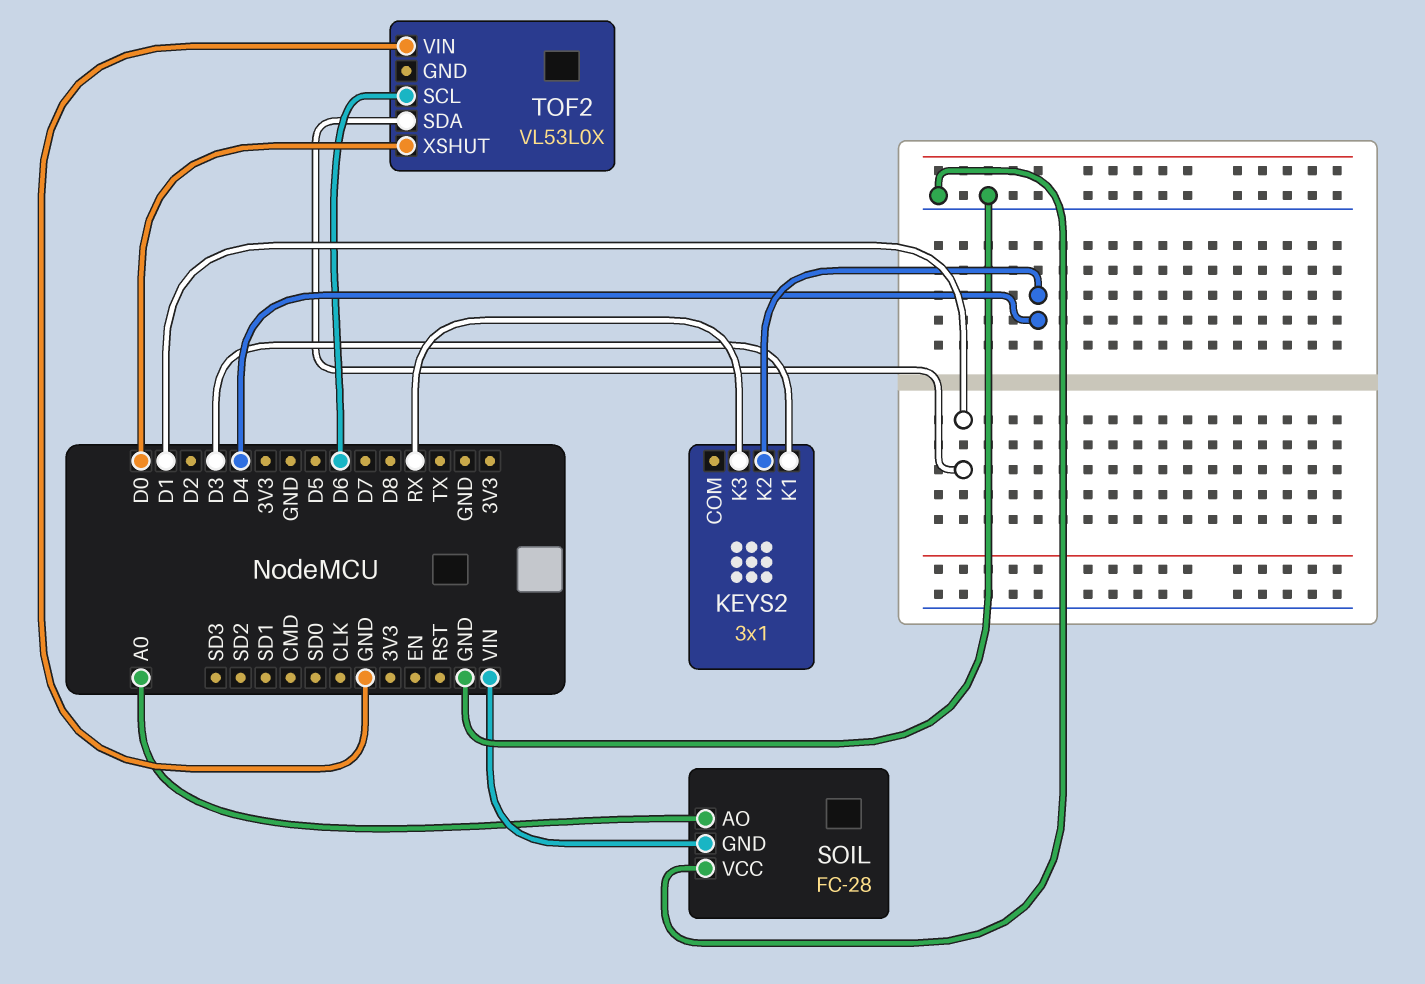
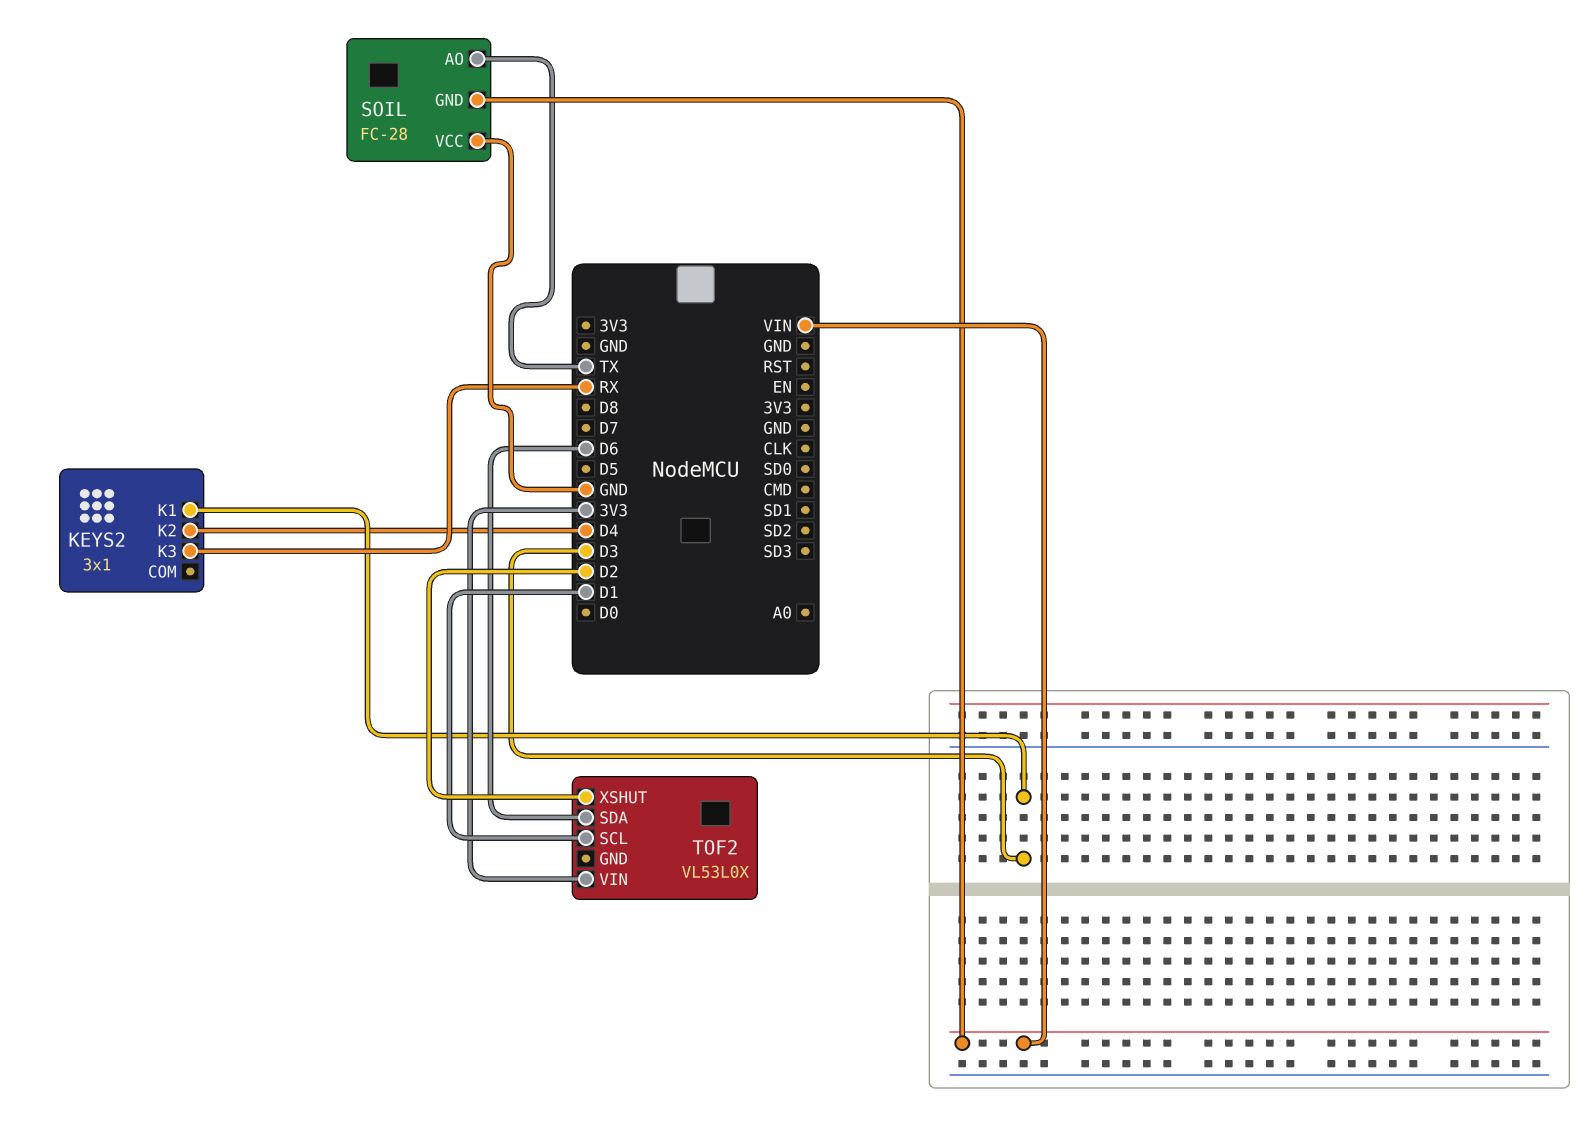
SOIL pin AO: A0 -> TX
TOF2 pin SCL: D6 -> D1
TOF2 pin SDA: D1 -> D6
TOF2 pin VIN: GND -> 3V3
TOF2 pin XSHUT: D0 -> D2

